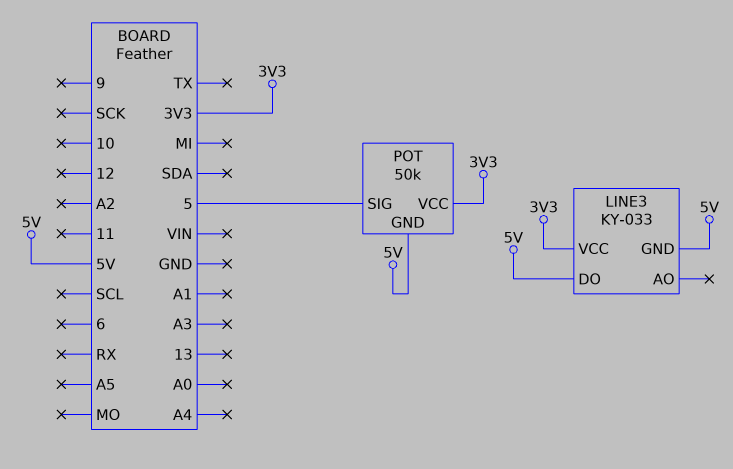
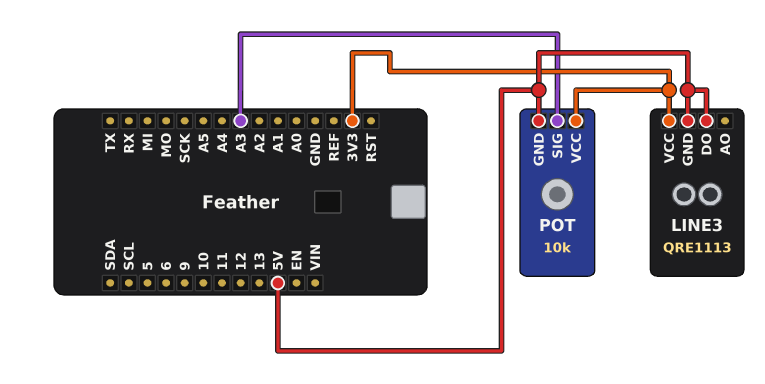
LINE3: KY-033 -> QRE1113
POT: 50k -> 10k
POT pin SIG: 5 -> A3

